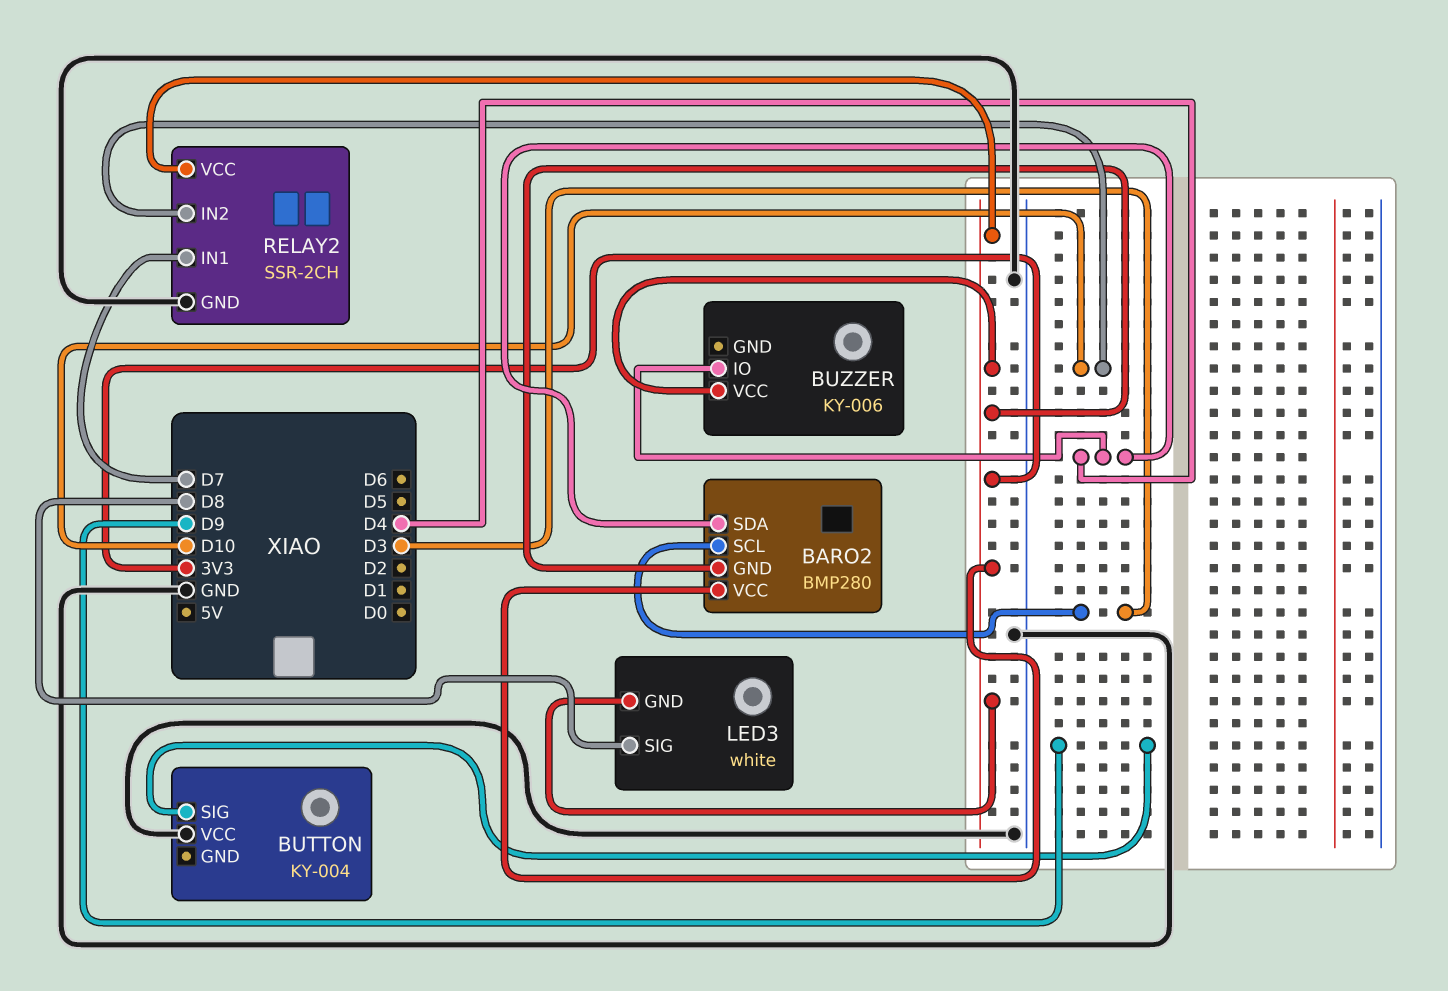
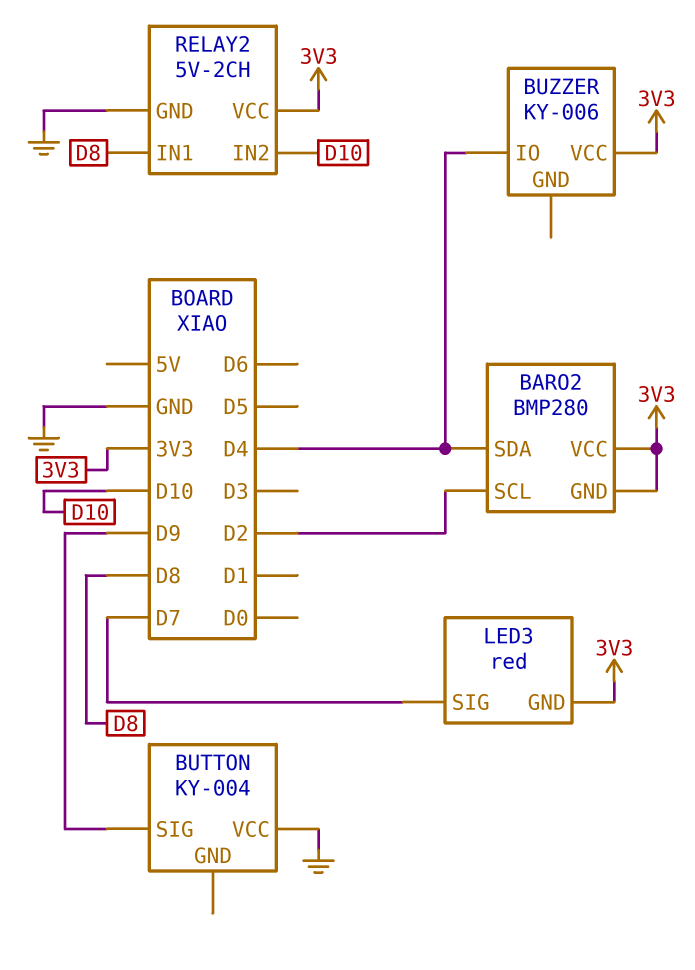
BARO2 pin SCL: D3 -> D2
LED3: white -> red
LED3 pin SIG: D8 -> D7
RELAY2: SSR-2CH -> 5V-2CH
RELAY2 pin IN1: D7 -> D8

